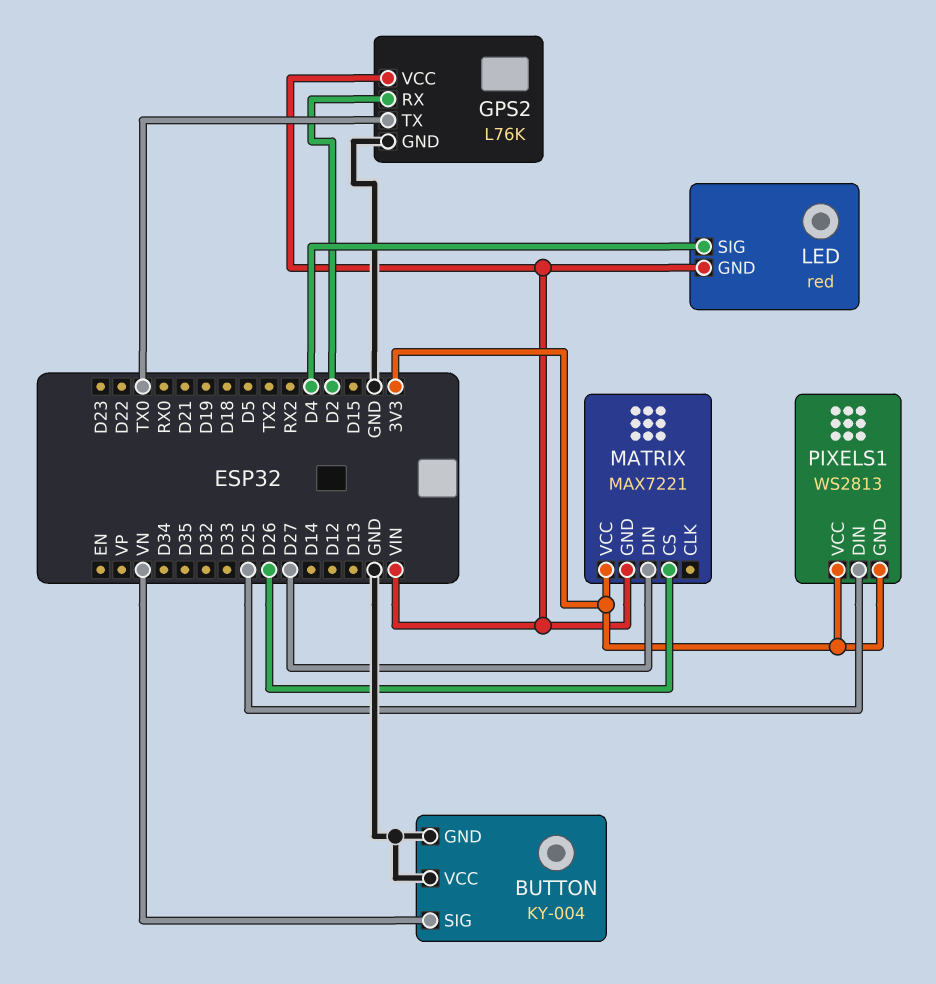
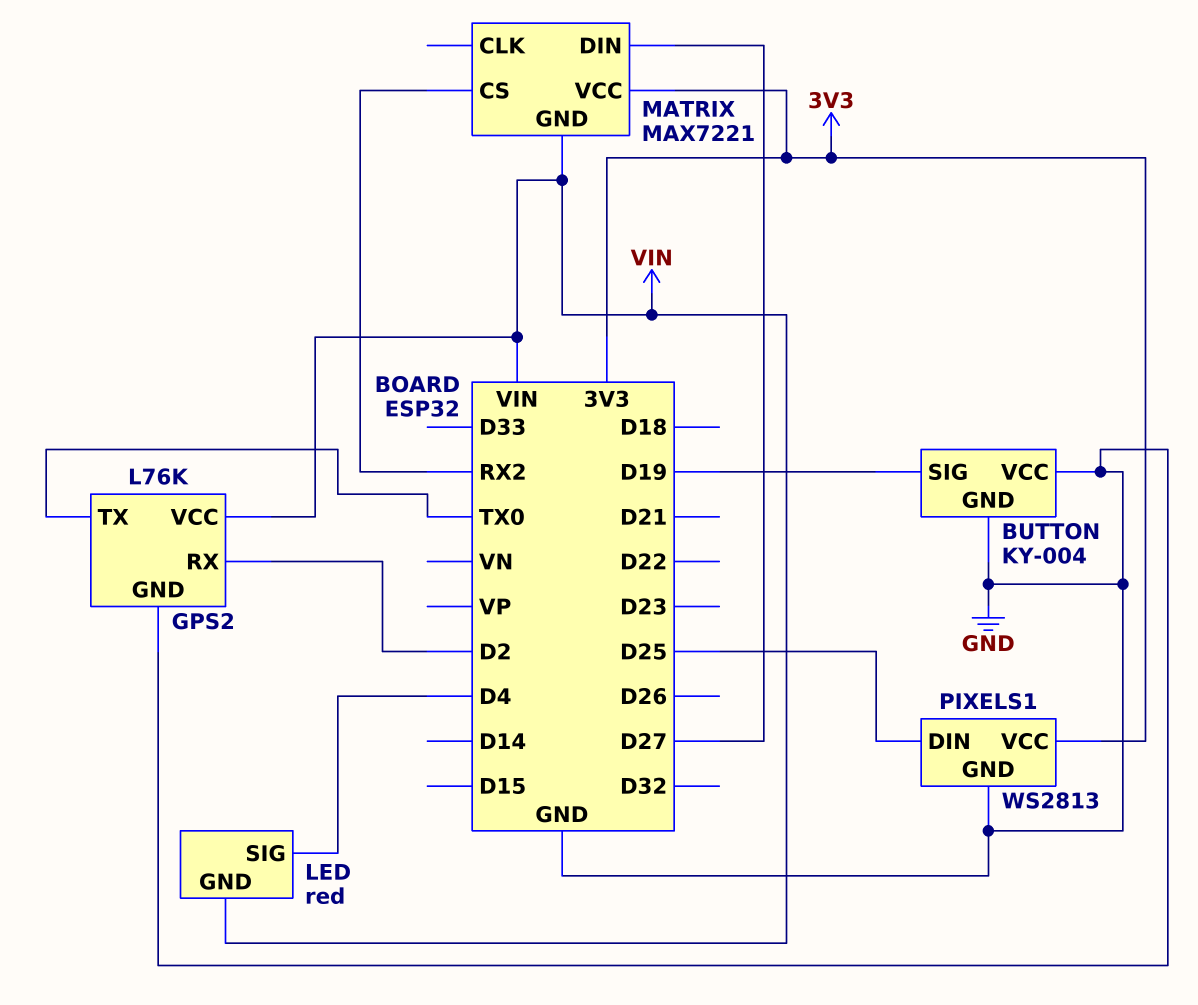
BUTTON pin SIG: VN -> D19
MATRIX pin CS: D26 -> RX2
PIXELS1 pin GND: 3V3 -> GND

